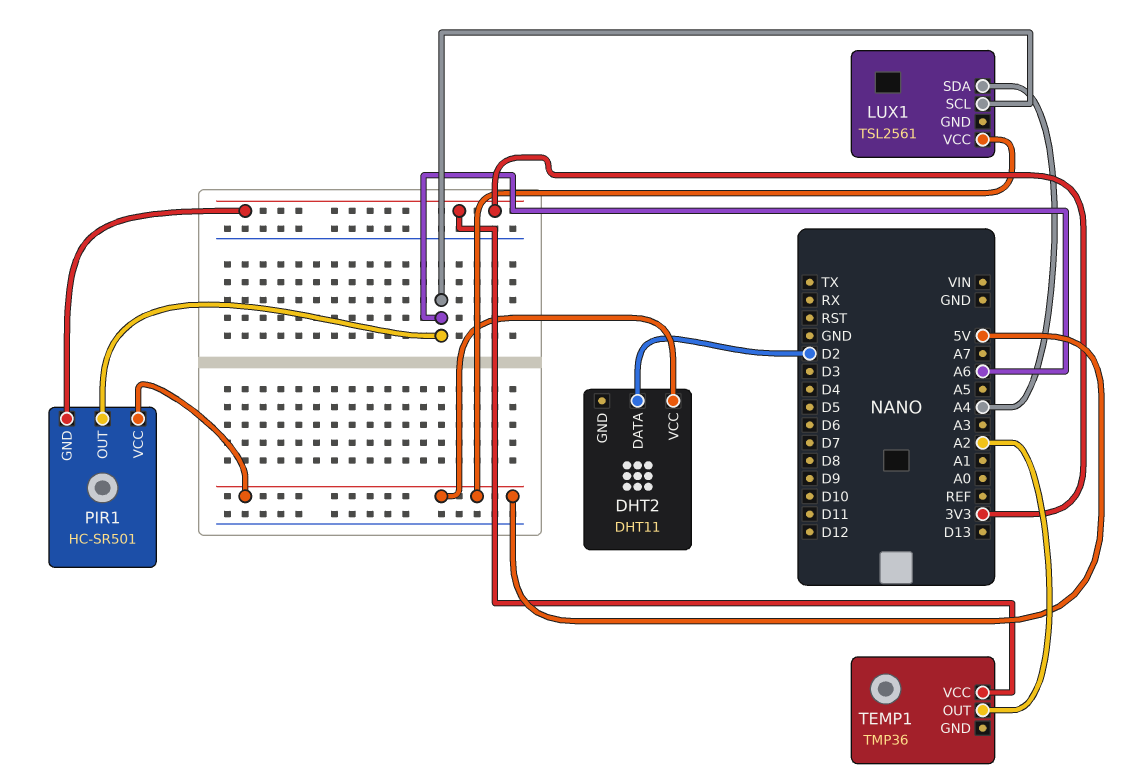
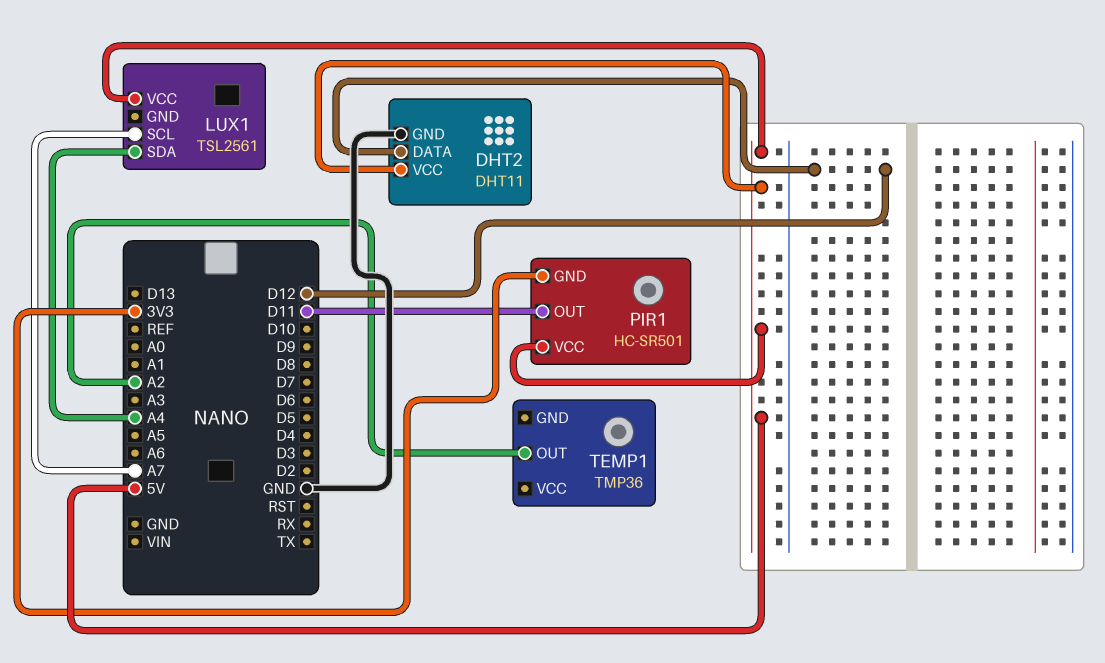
DHT2 pin DATA: D2 -> D12
DHT2 pin GND: none -> GND
LUX1 pin SCL: A6 -> A7
PIR1 pin OUT: A6 -> D11
TEMP1 pin VCC: 3V3 -> none

